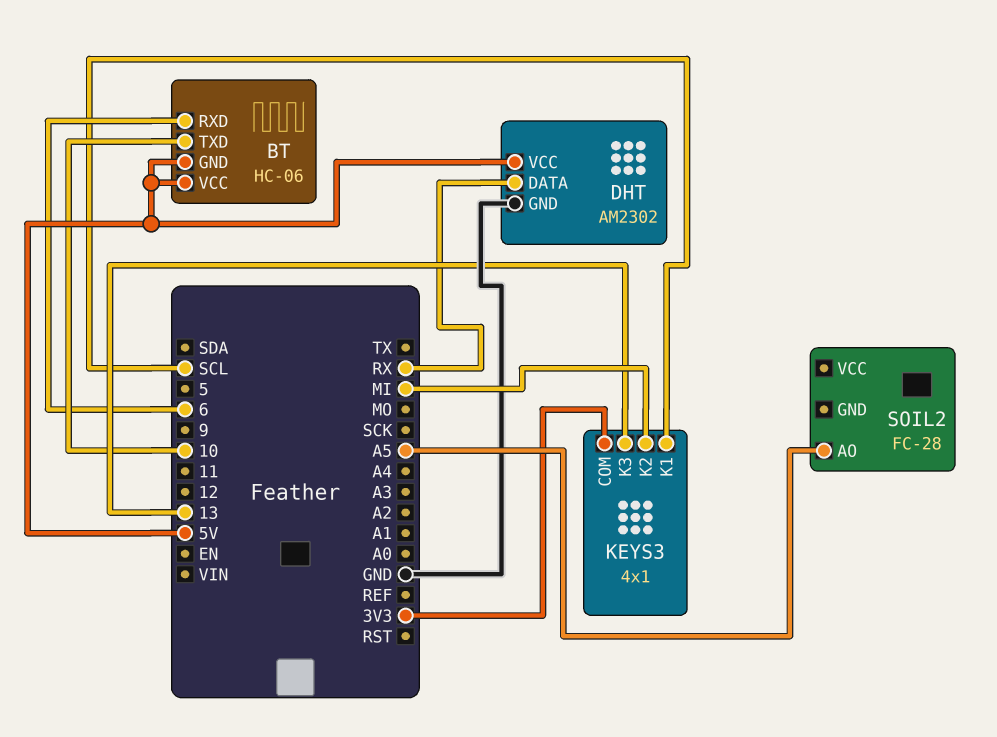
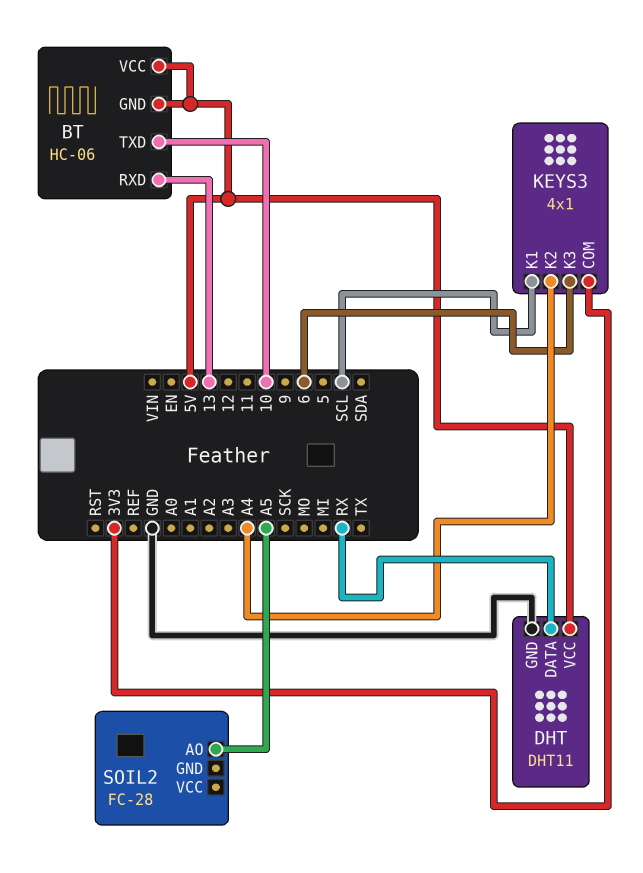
BT pin RXD: 6 -> 13
DHT: AM2302 -> DHT11
KEYS3 pin K2: MI -> A4
KEYS3 pin K3: 13 -> 6

